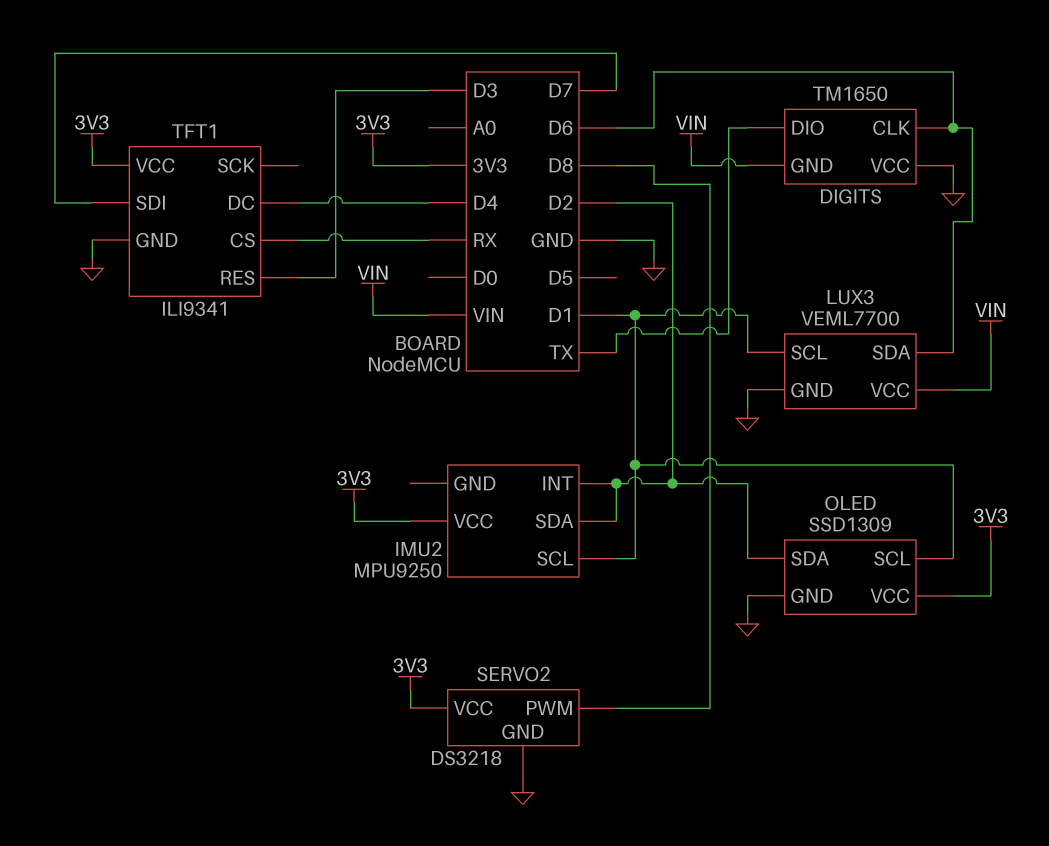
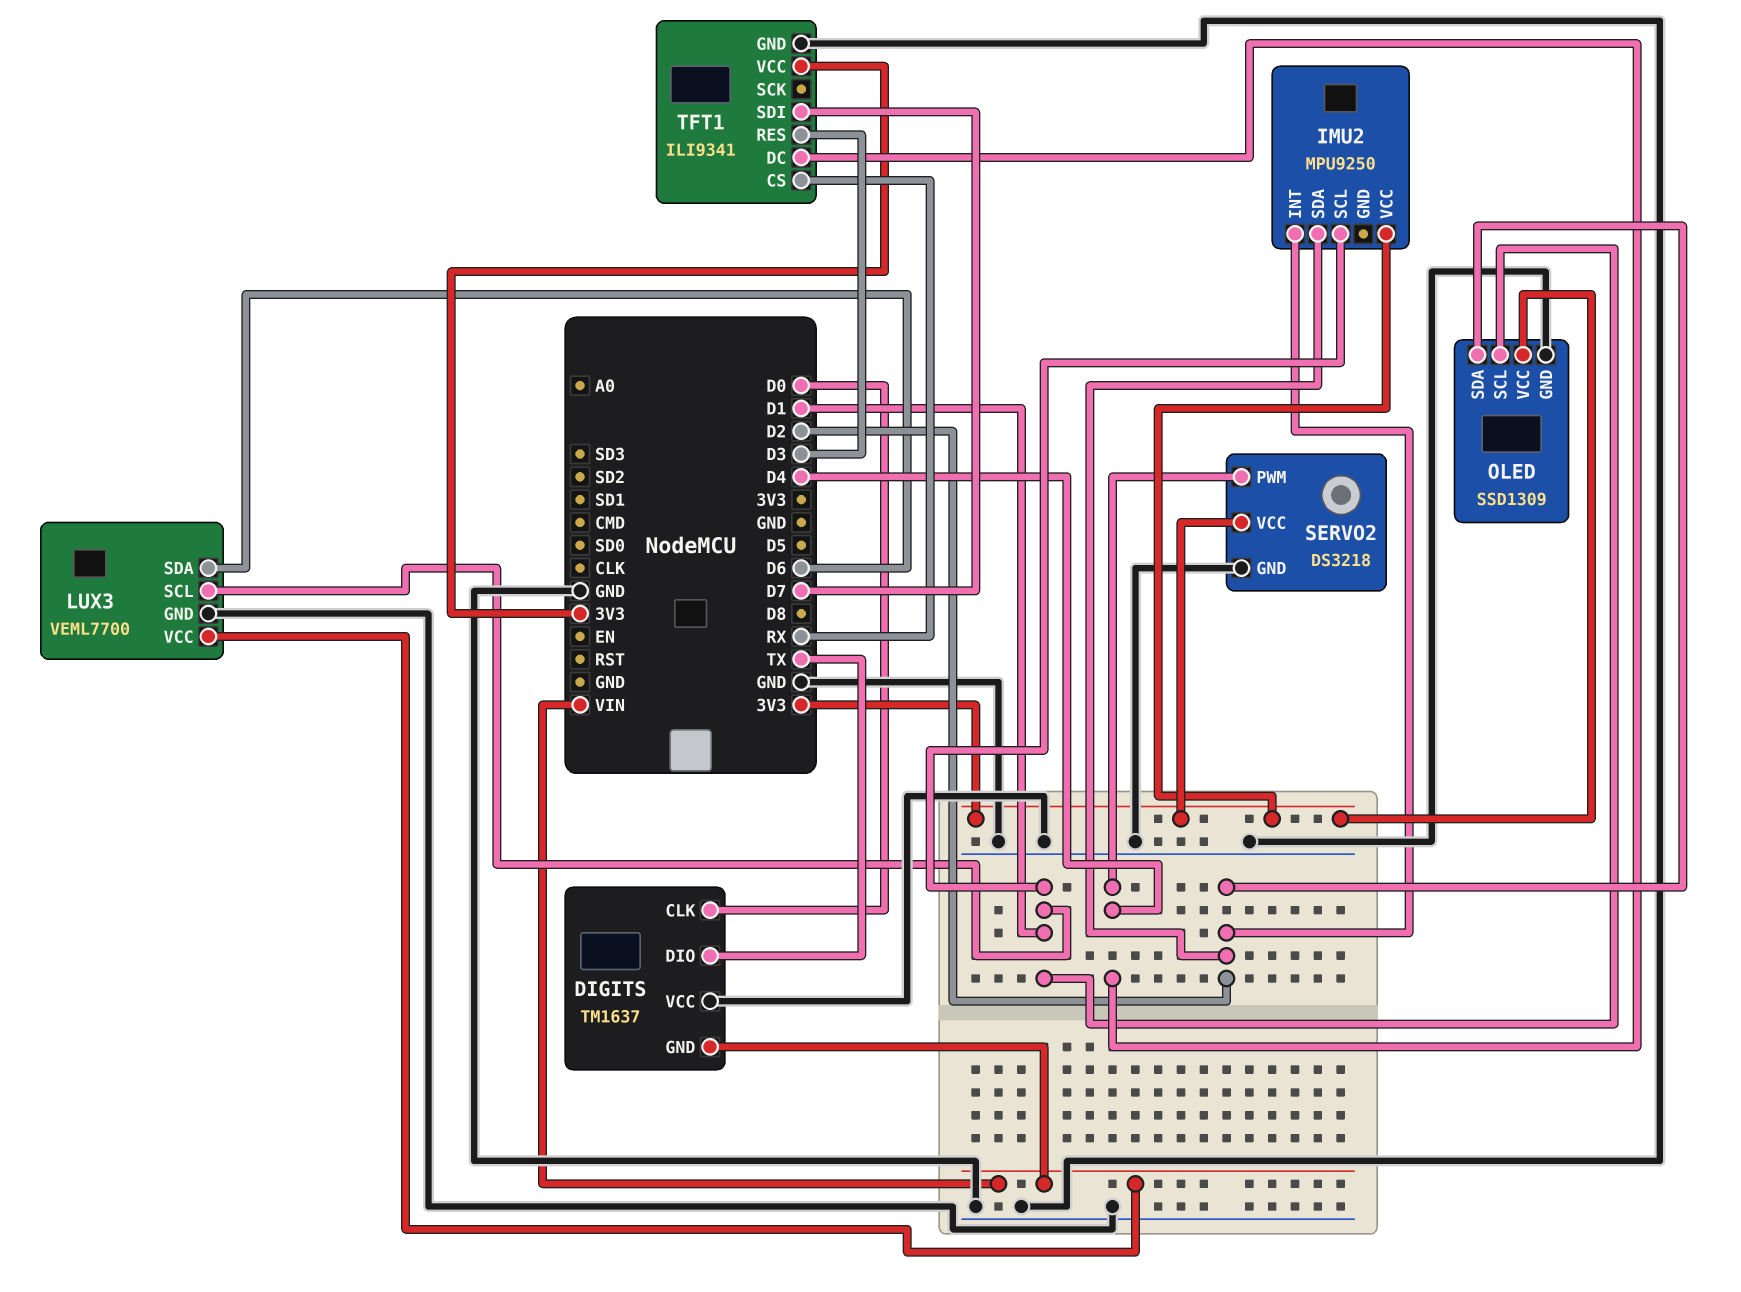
DIGITS: TM1650 -> TM1637
DIGITS pin CLK: D6 -> D0
SERVO2 pin PWM: D8 -> D4

